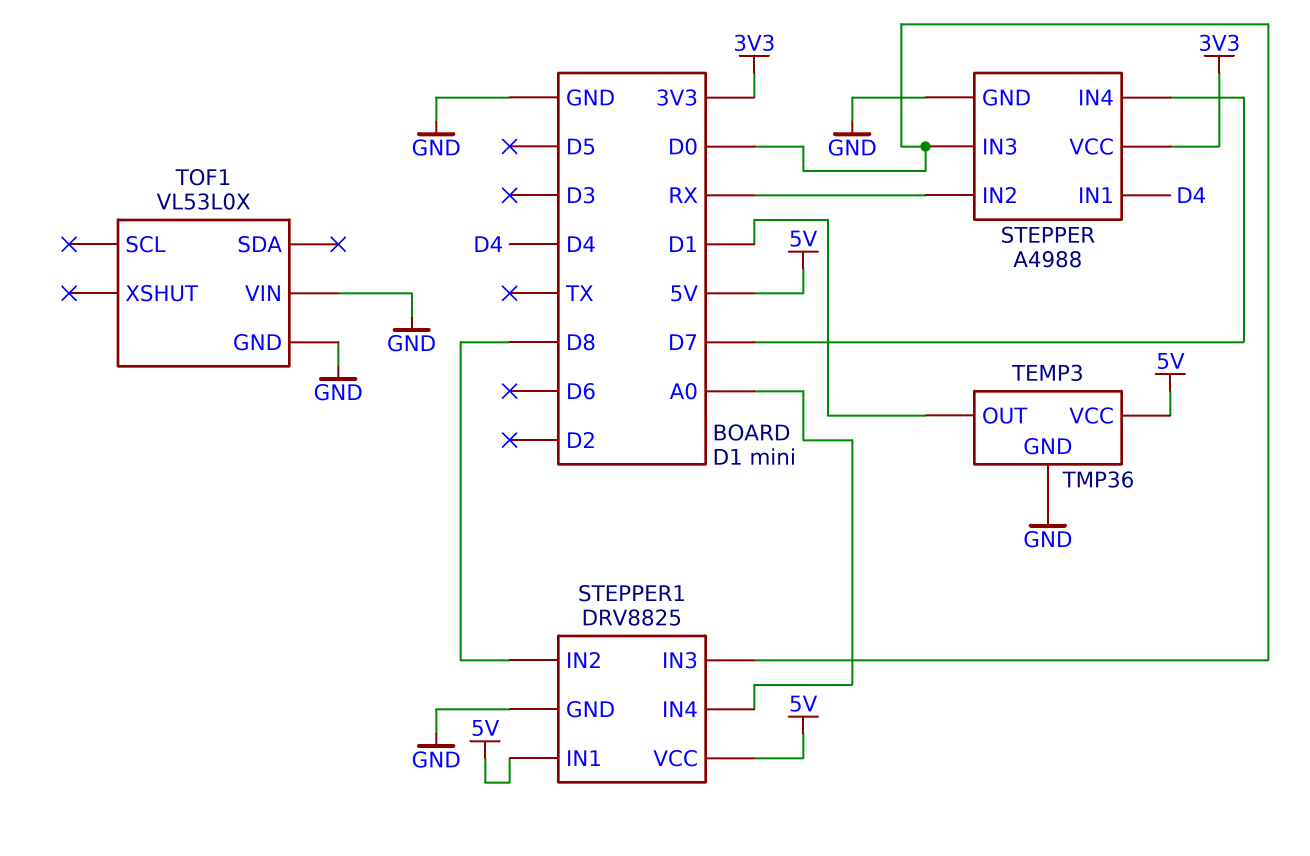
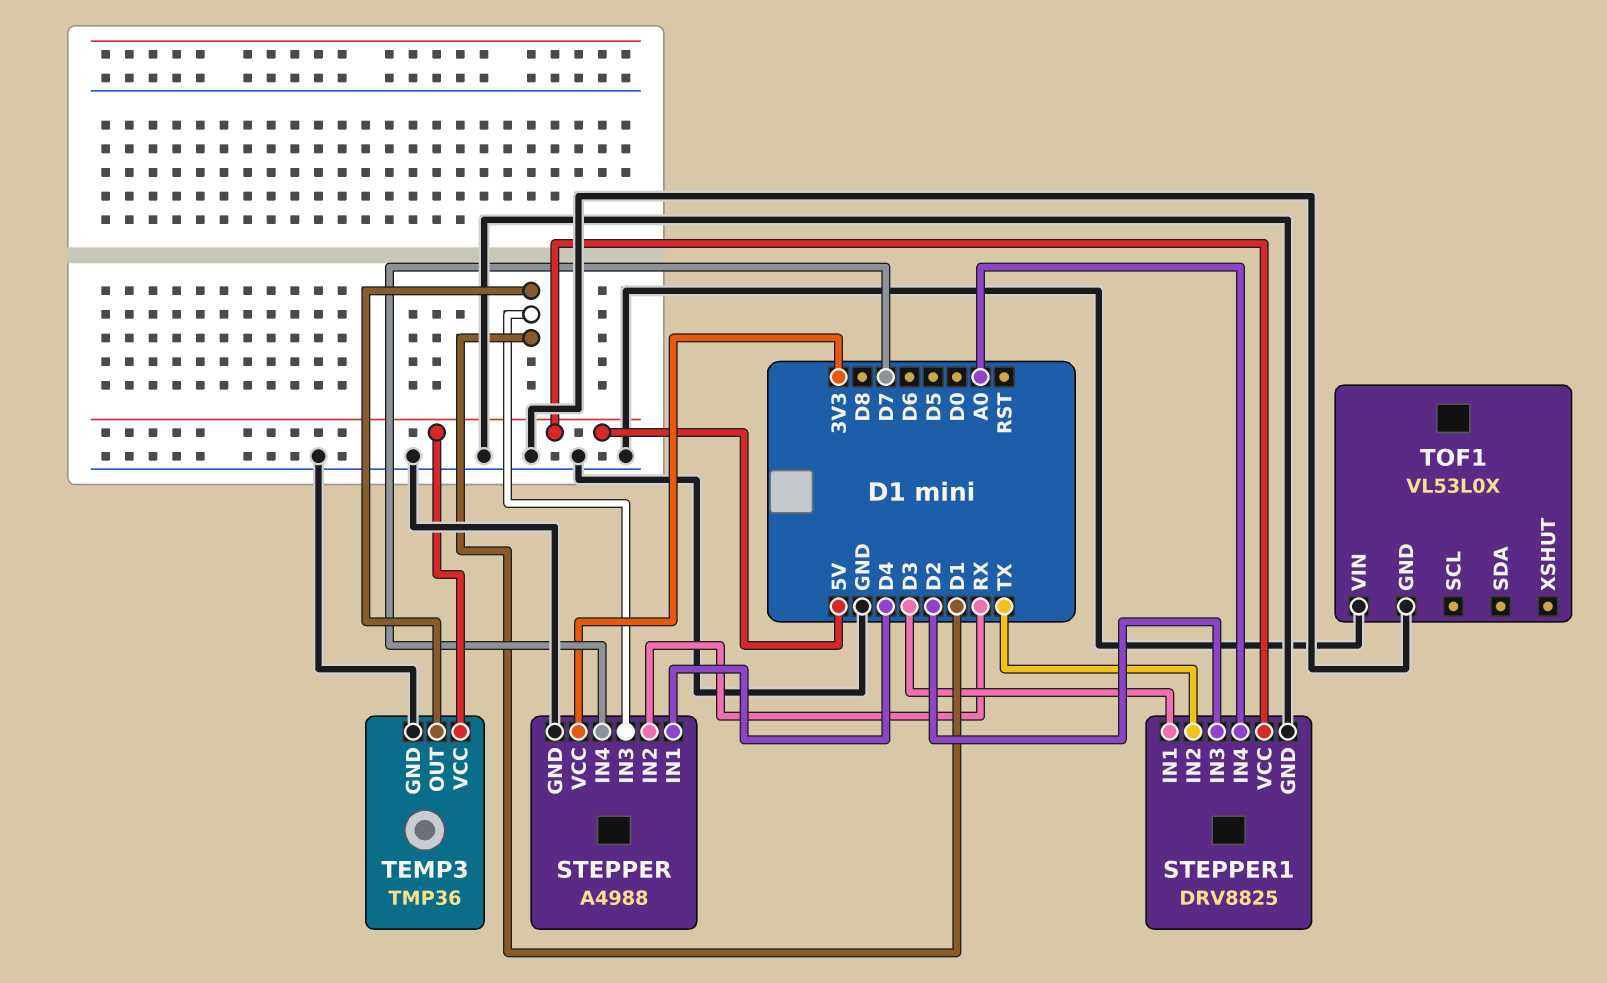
STEPPER pin IN3: D0 -> D1
STEPPER1 pin IN1: 5V -> D3
STEPPER1 pin IN2: D8 -> TX
STEPPER1 pin IN3: D0 -> D2

